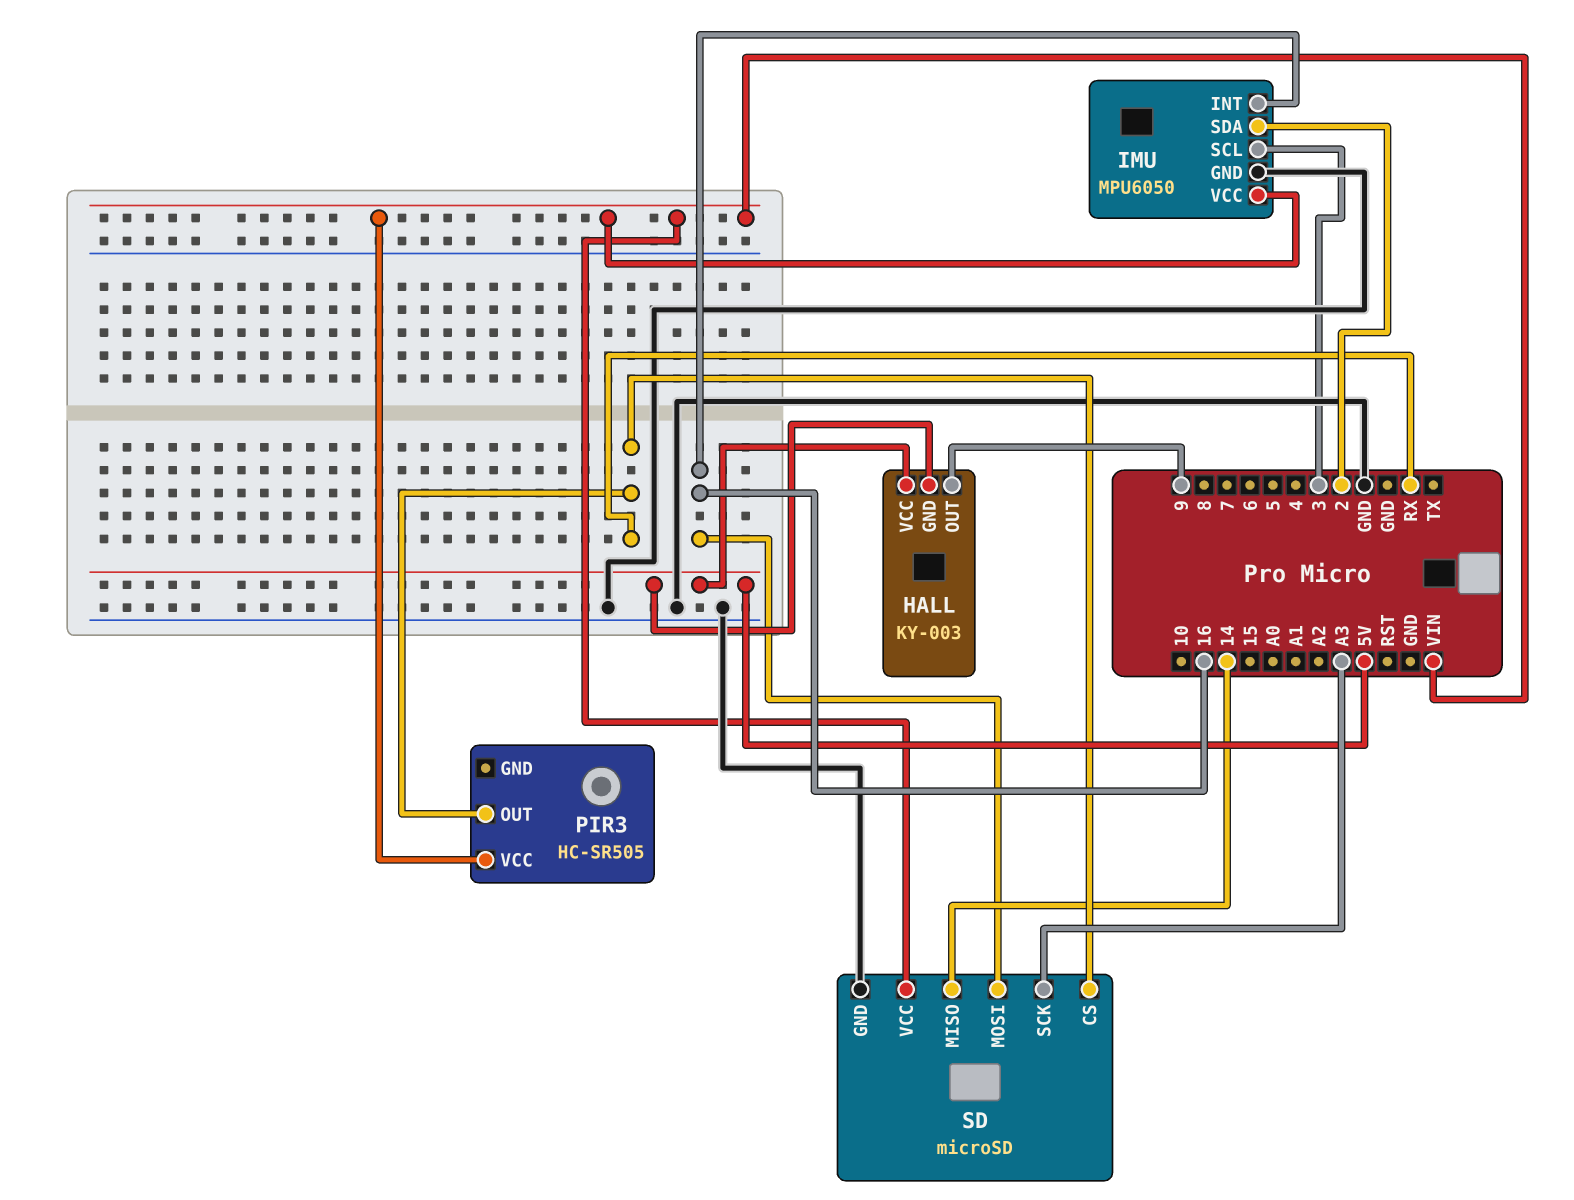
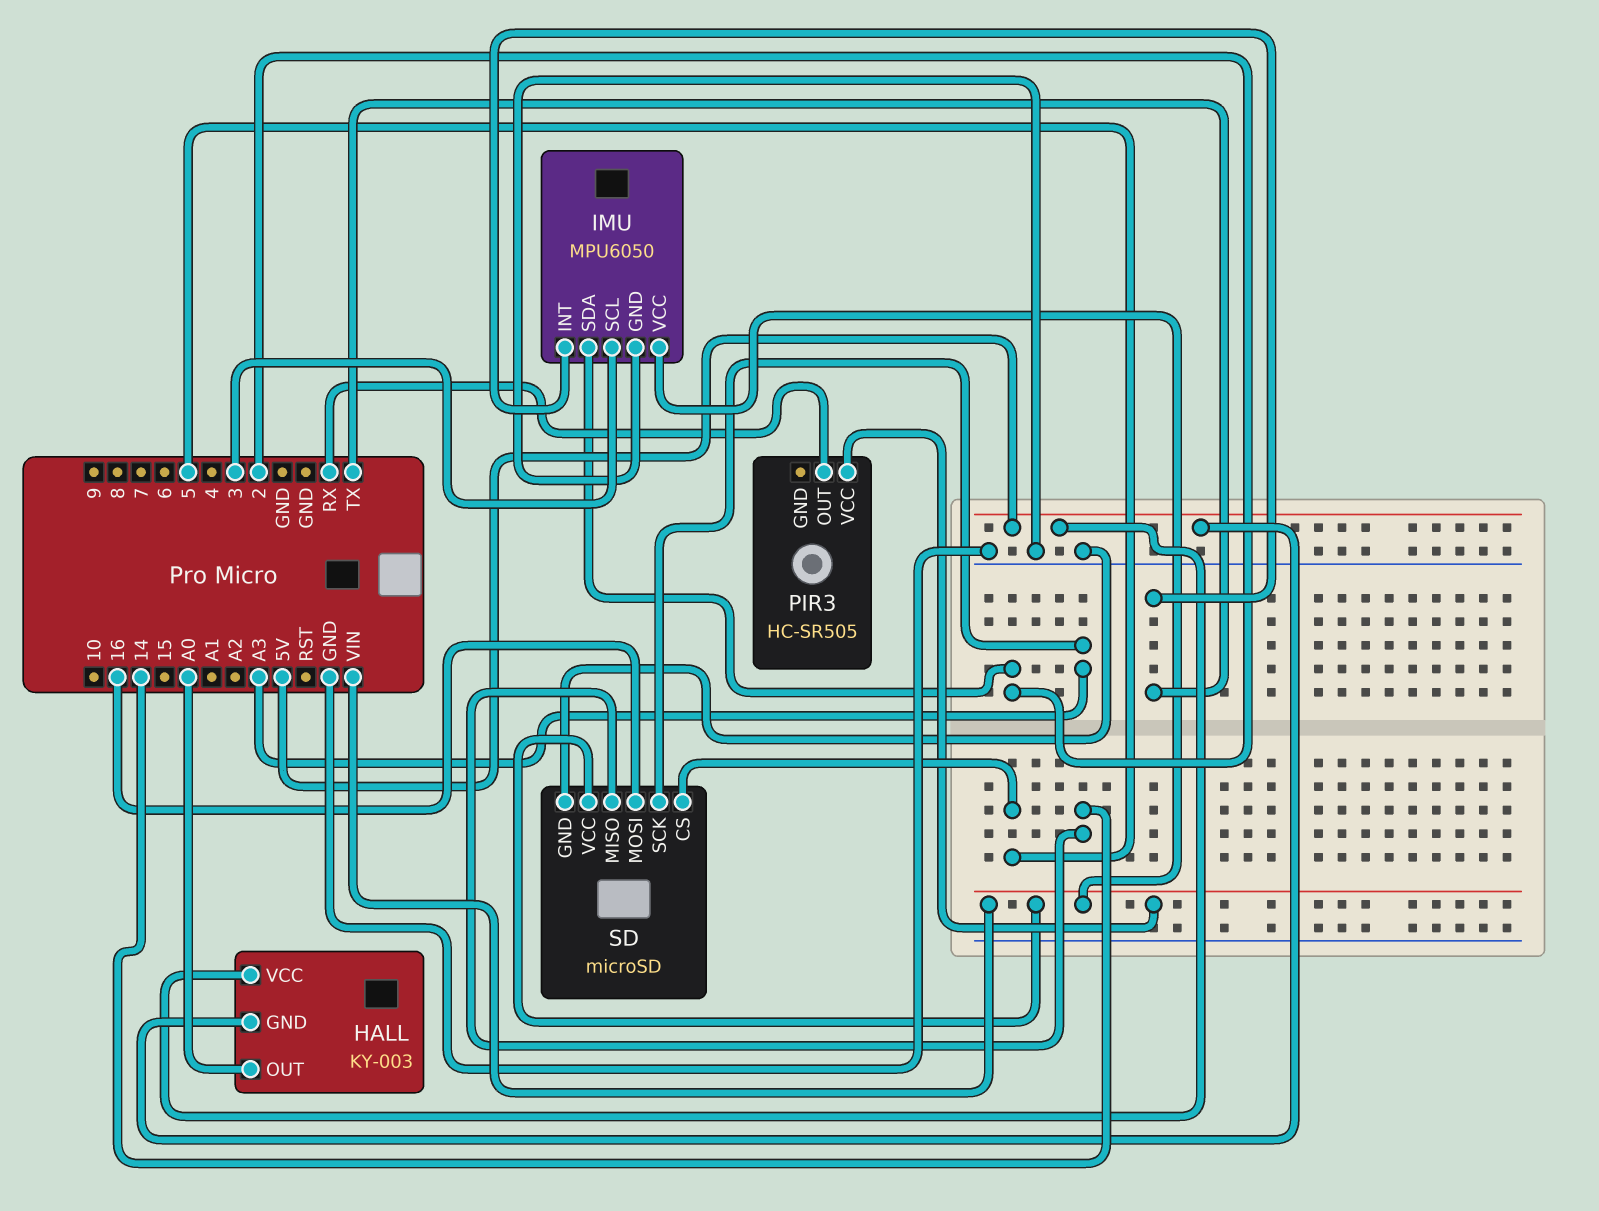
HALL pin OUT: 9 -> A0
IMU pin INT: 16 -> TX
SD pin CS: RX -> 5

